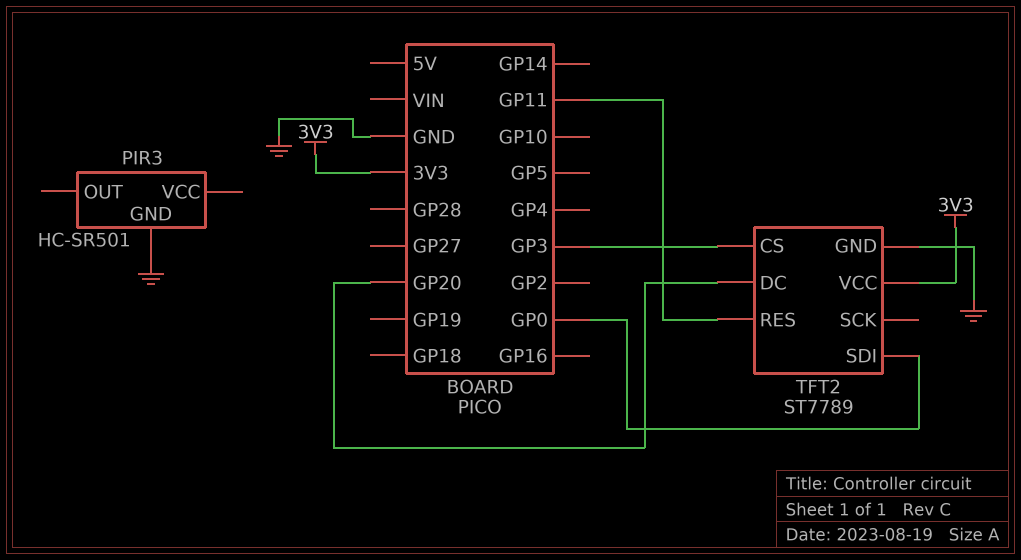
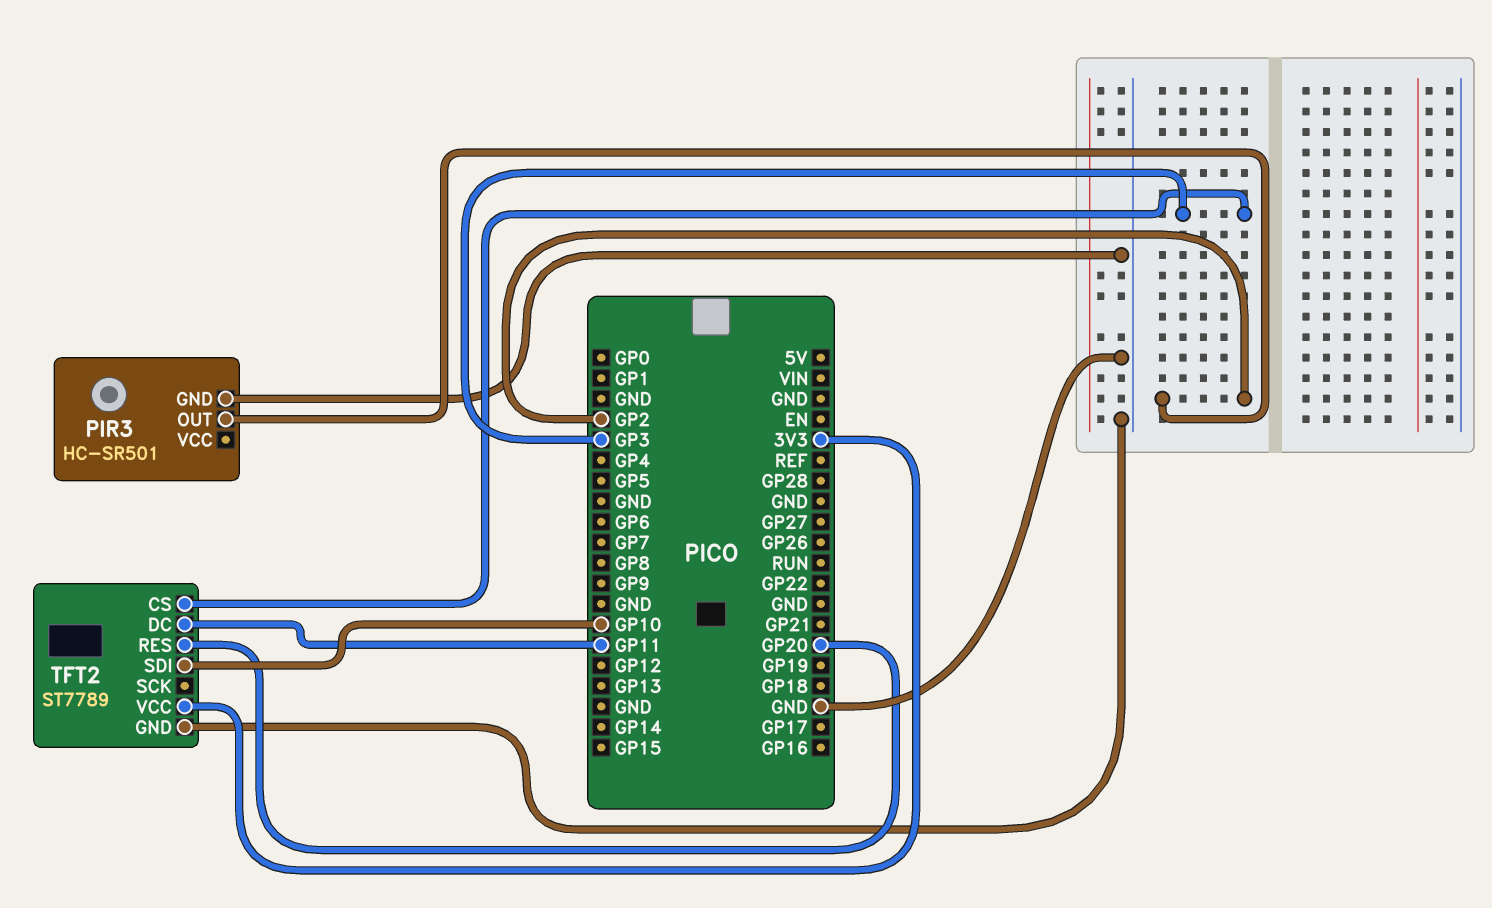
PIR3 pin OUT: none -> GP2
TFT2 pin DC: GP20 -> GP11
TFT2 pin RES: GP11 -> GP20
TFT2 pin SDI: GP0 -> GP10

